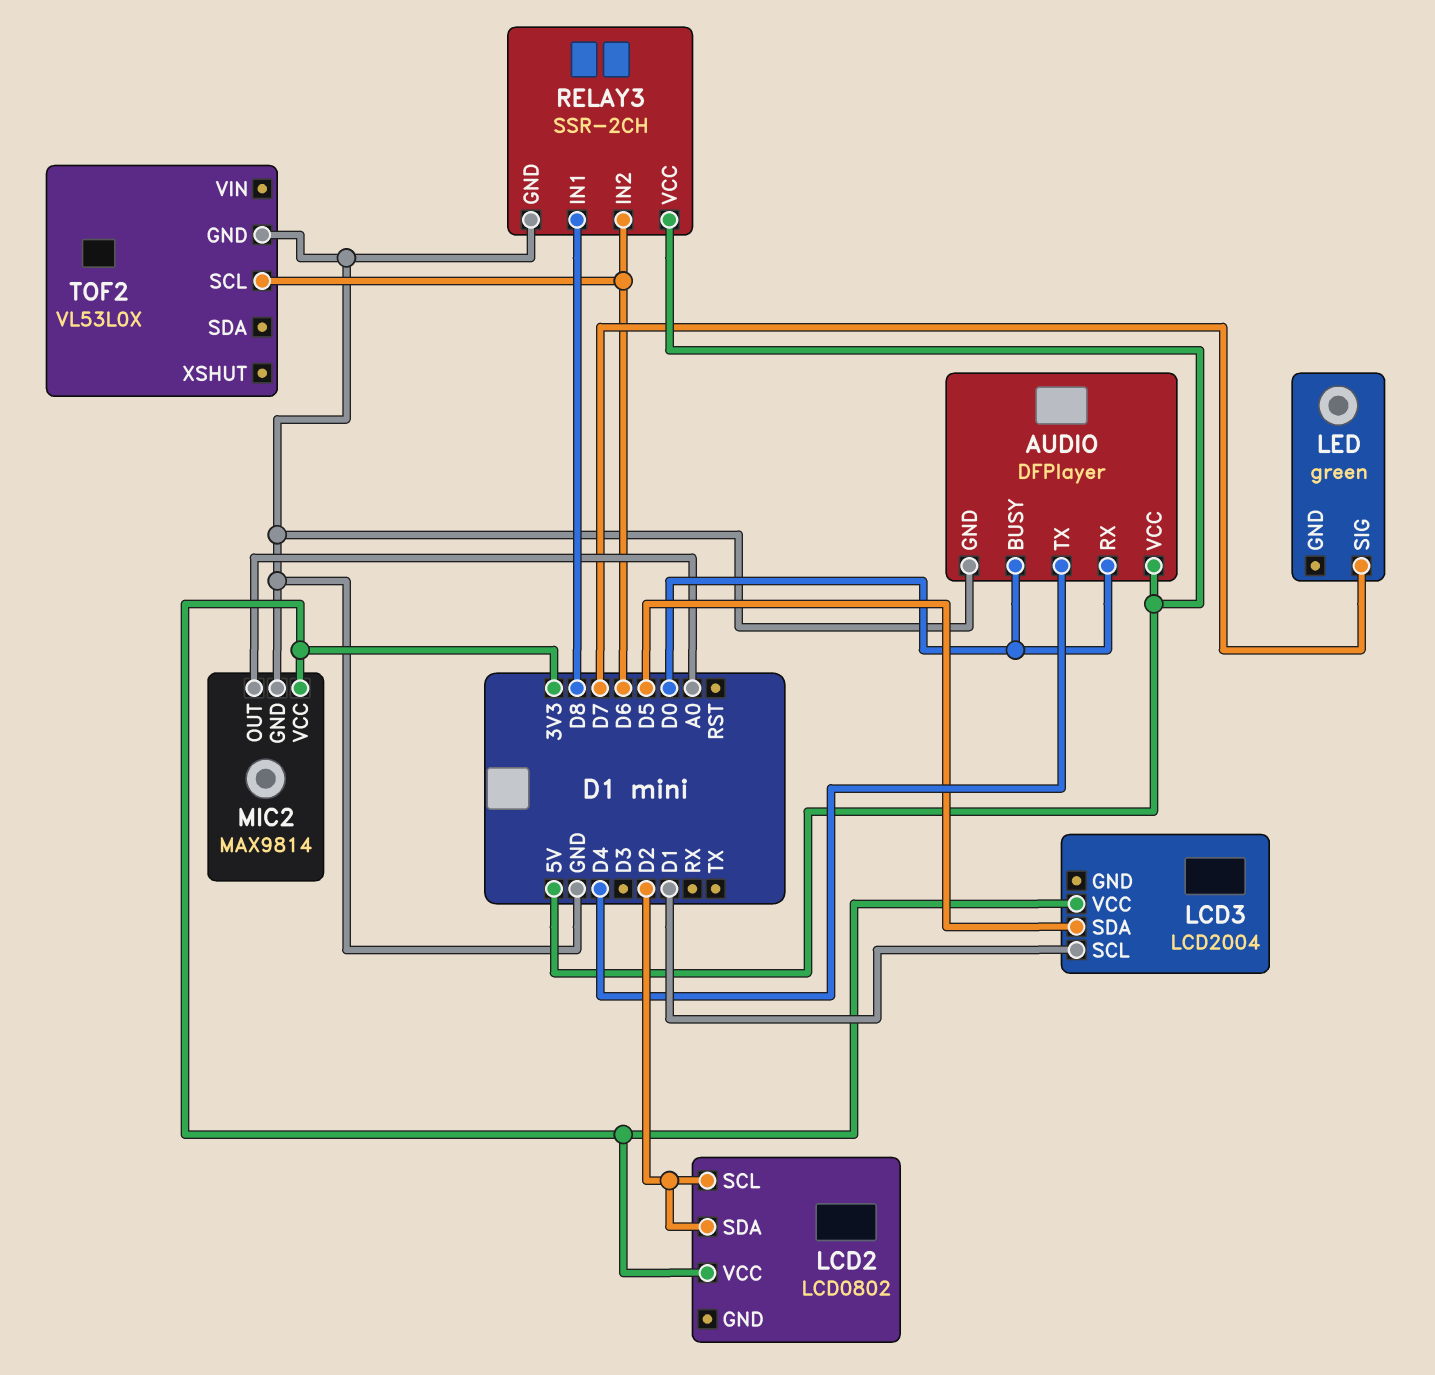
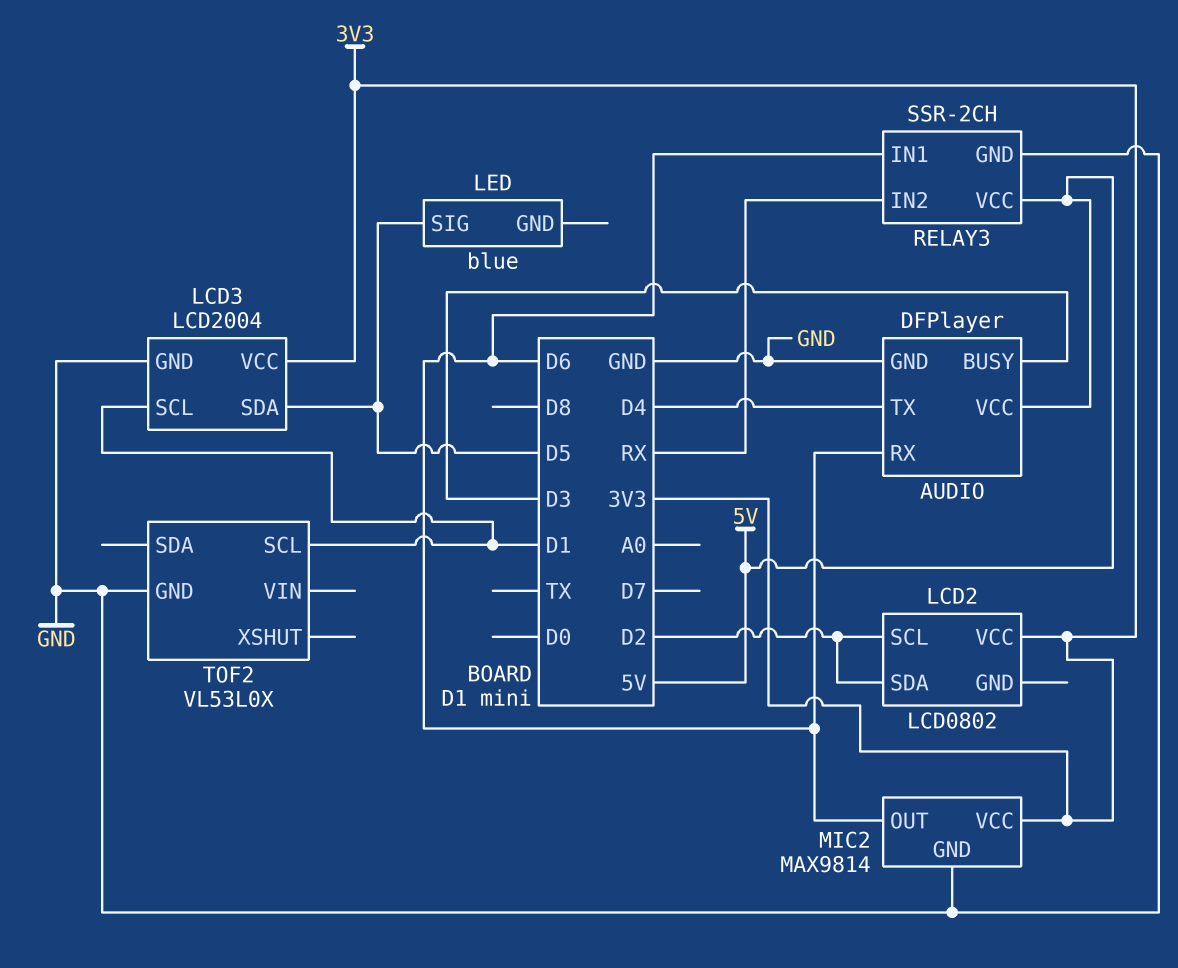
AUDIO pin BUSY: D0 -> D3
AUDIO pin RX: D0 -> D6
LCD3 pin GND: none -> GND
LED: green -> blue
LED pin SIG: D7 -> D5
MIC2 pin OUT: A0 -> D6
RELAY3 pin IN1: D8 -> D6
RELAY3 pin IN2: D6 -> RX
TOF2 pin SCL: D6 -> D1

